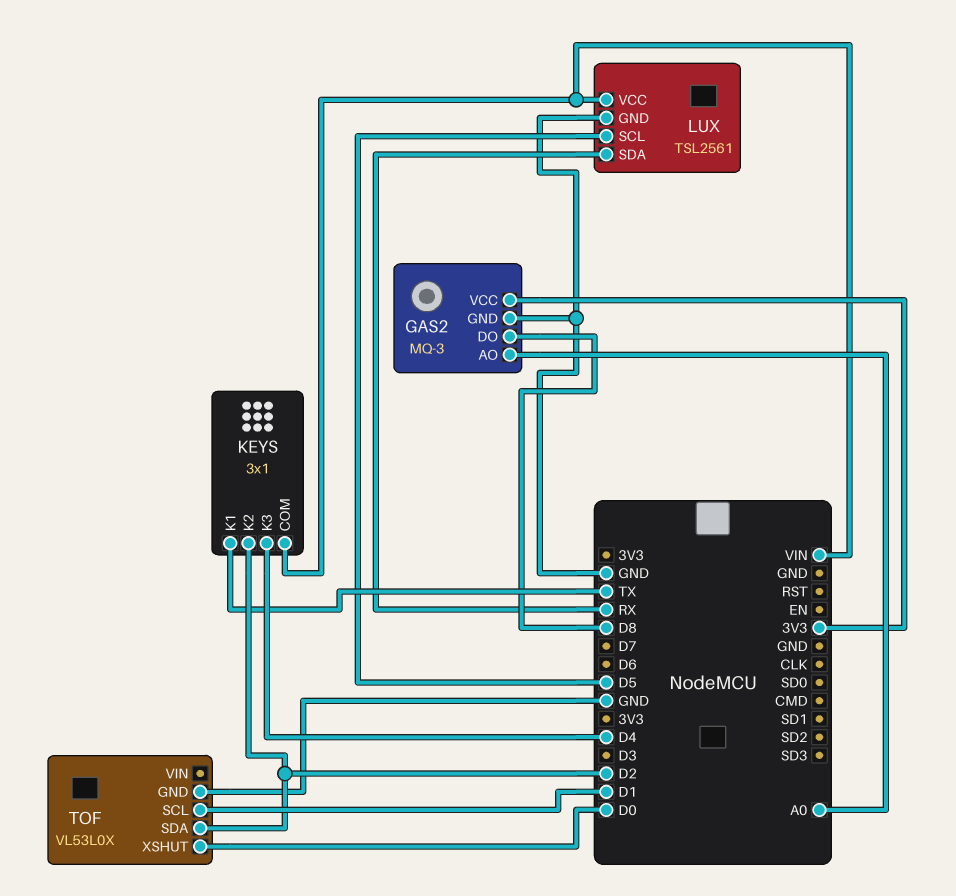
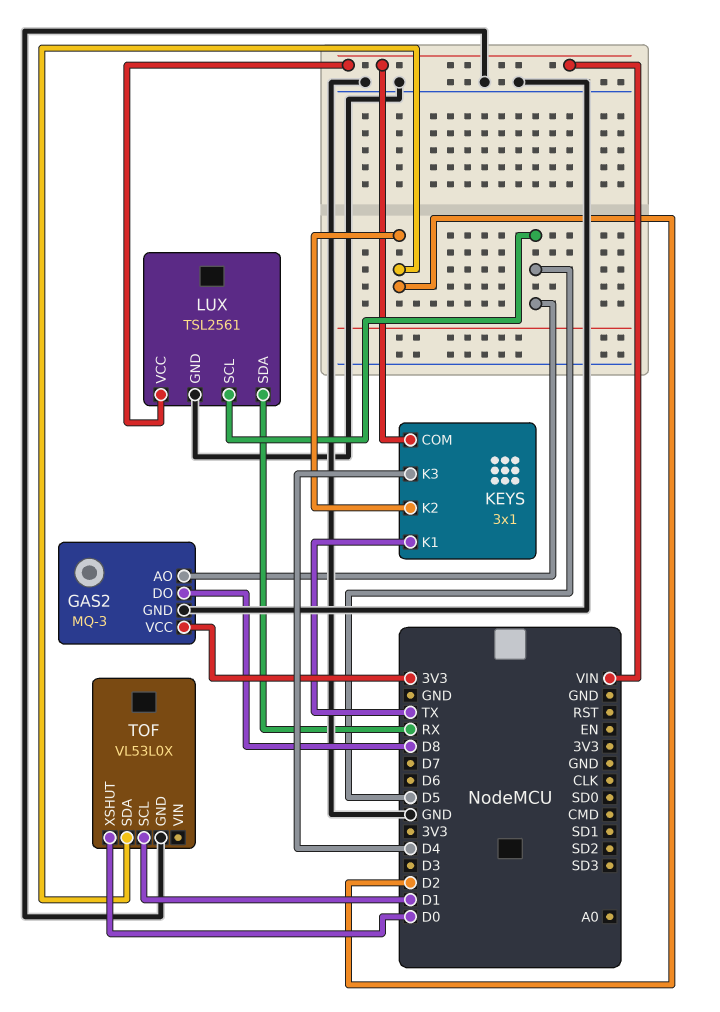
GAS2 pin AO: A0 -> D5

